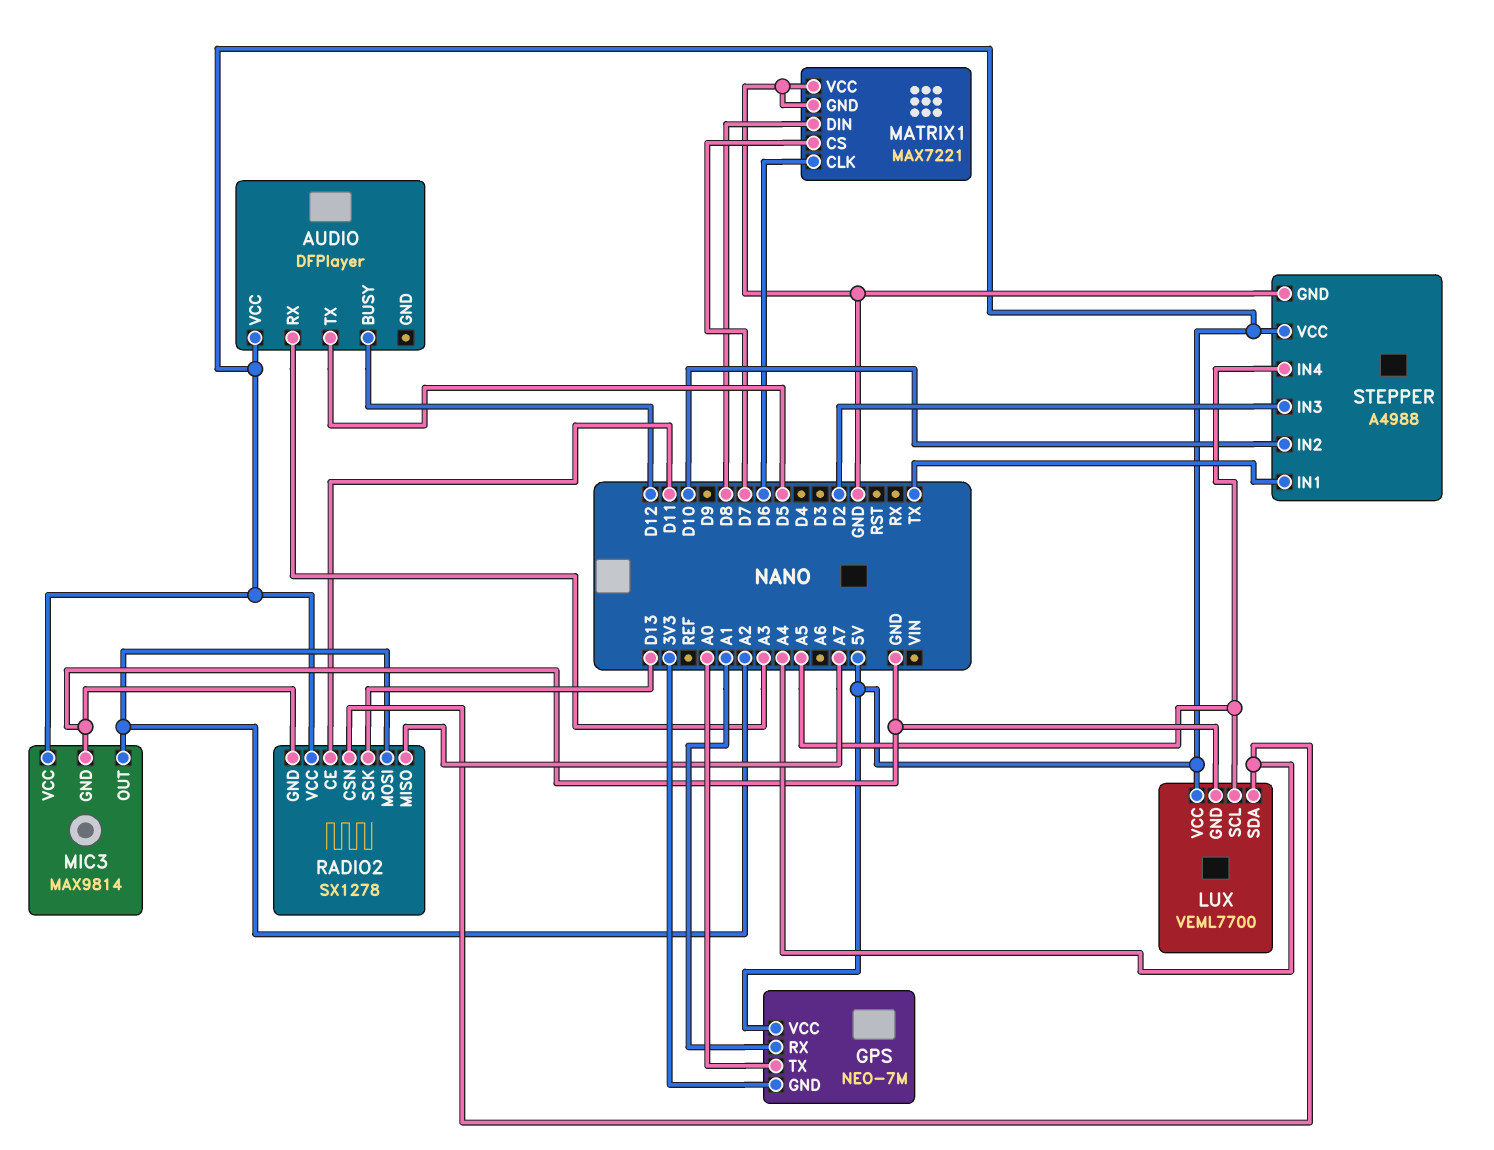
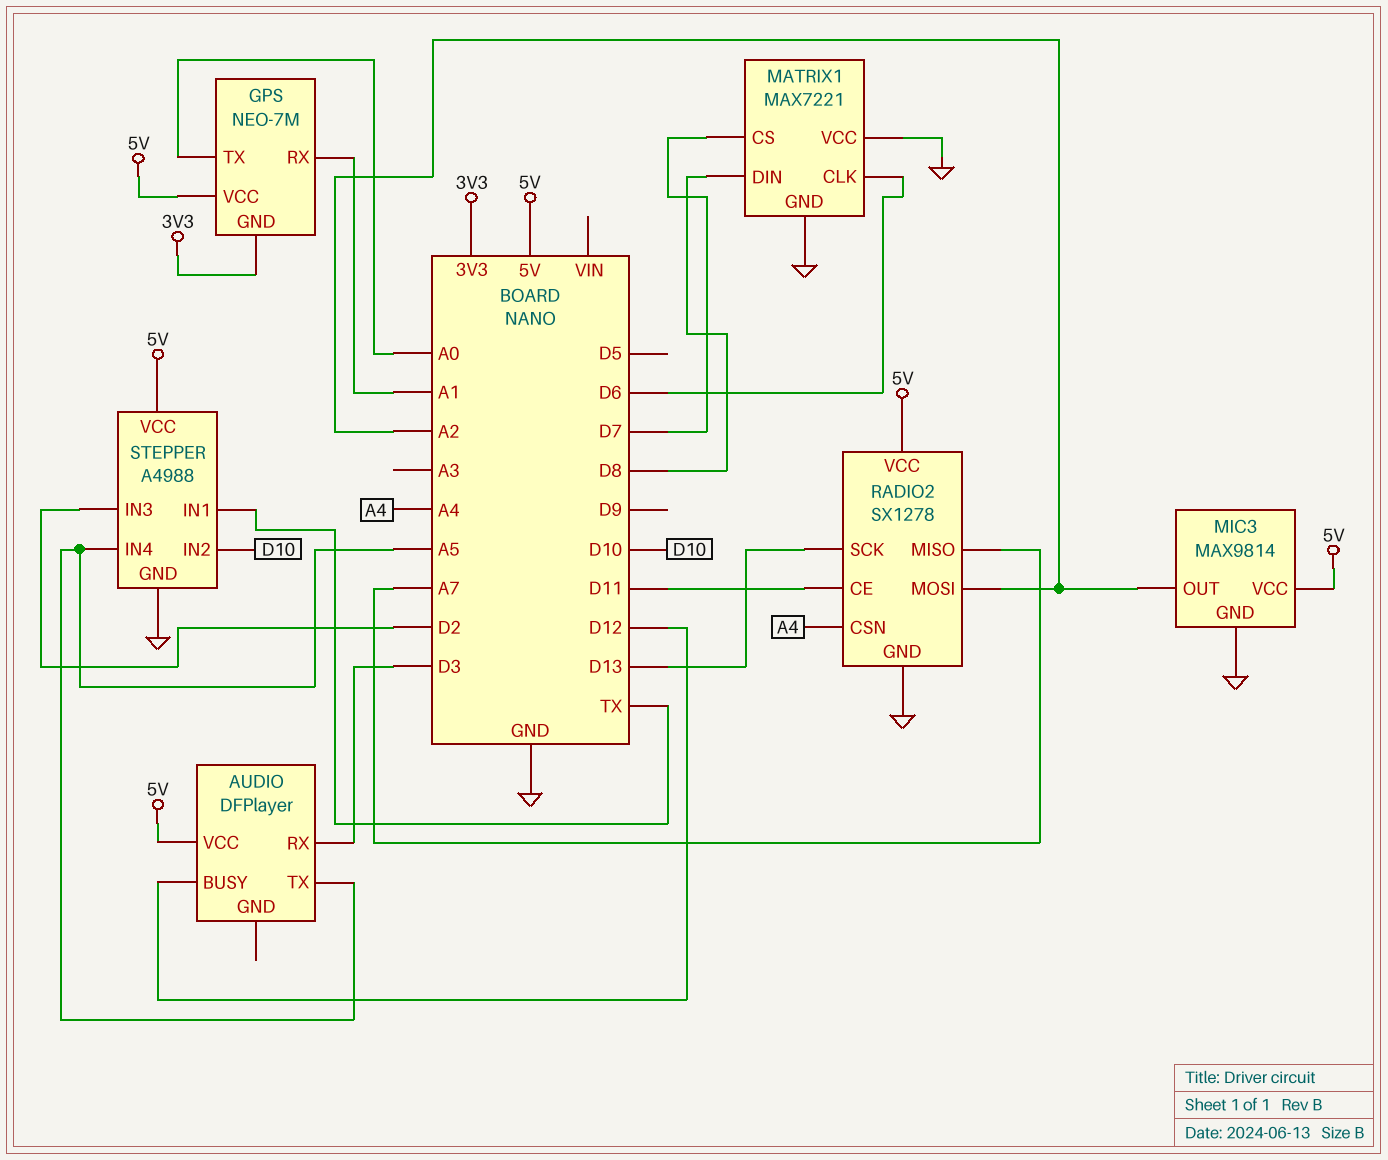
AUDIO pin RX: A3 -> D3
AUDIO pin TX: D5 -> A5
LUX: VEML7700 -> none
LUX pin GND: GND -> none
LUX pin SCL: A5 -> none
LUX pin SDA: A4 -> none
LUX pin VCC: 5V -> none

